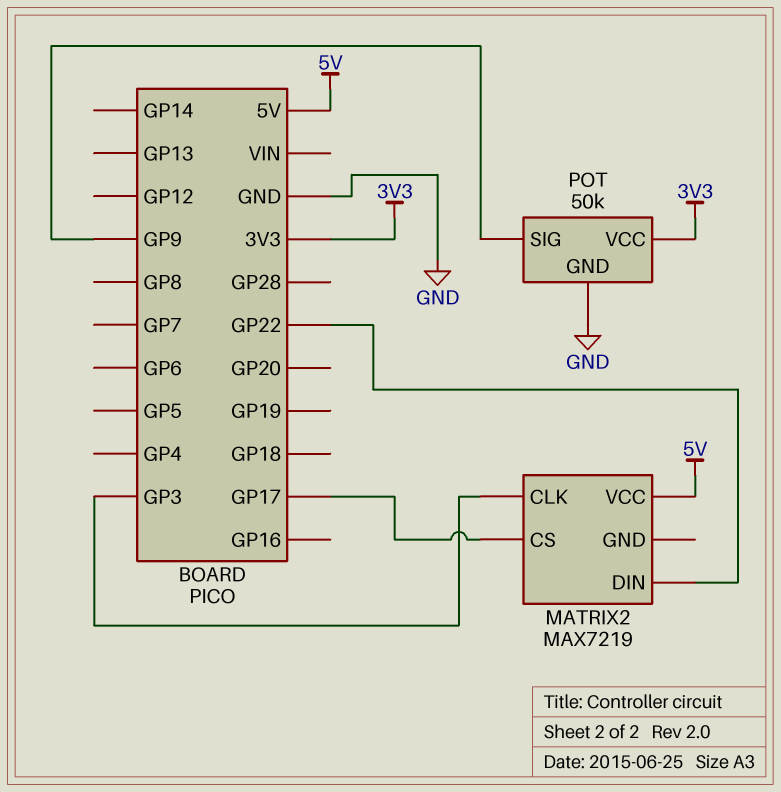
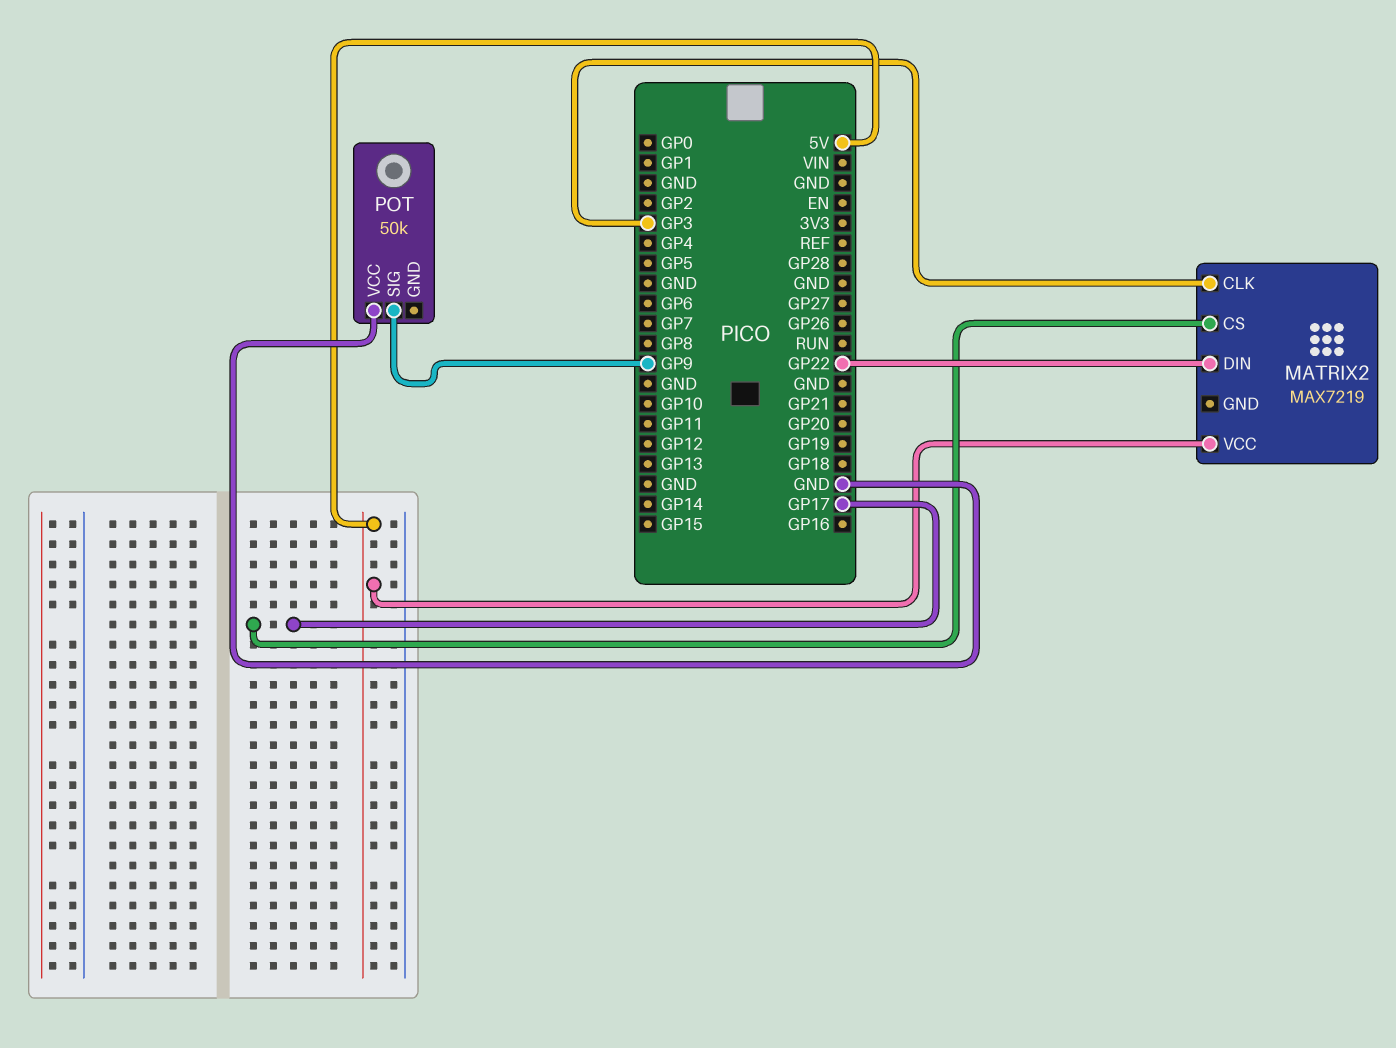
POT pin GND: GND -> none
POT pin VCC: 3V3 -> GND

